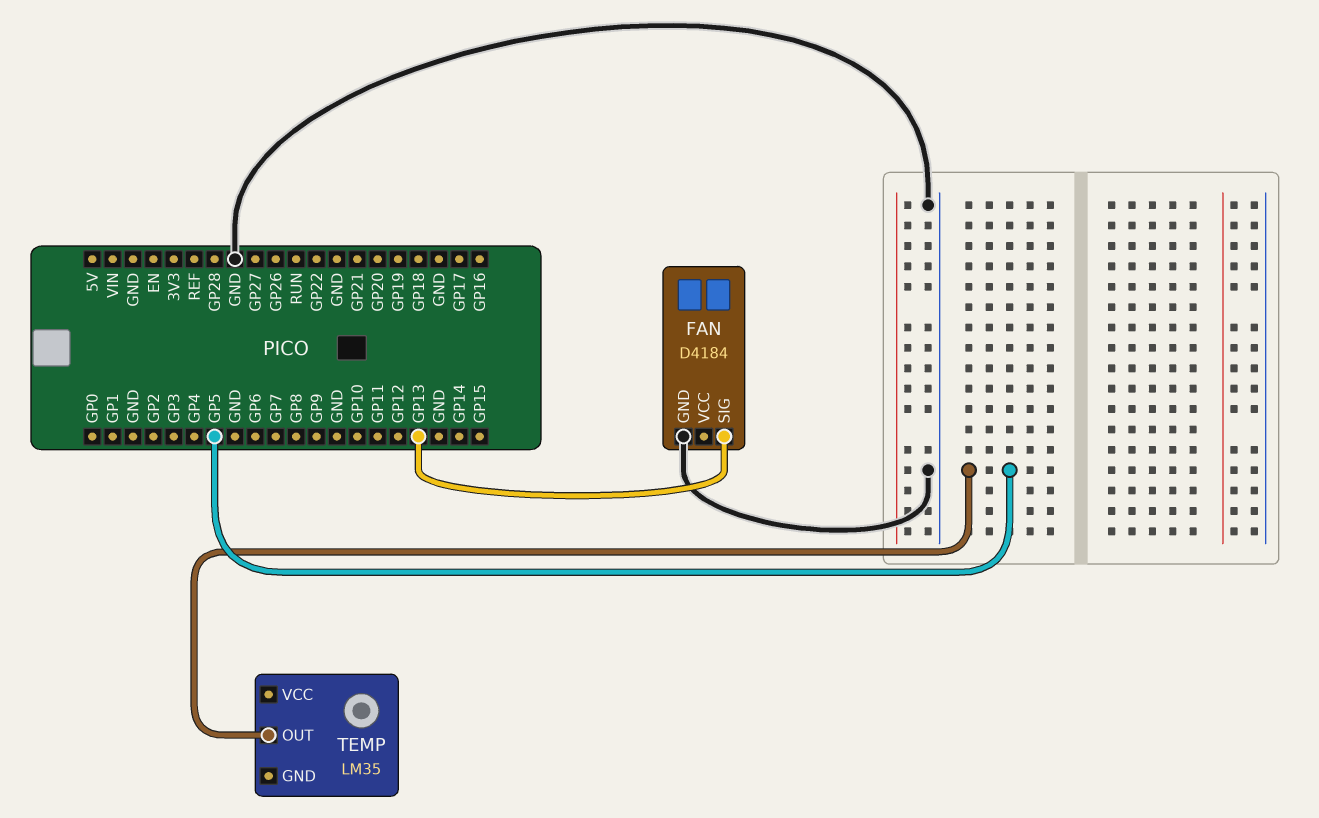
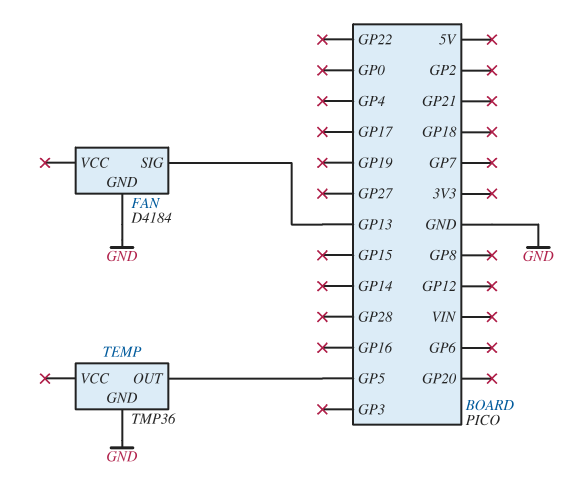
TEMP: LM35 -> TMP36
TEMP pin GND: none -> GND

